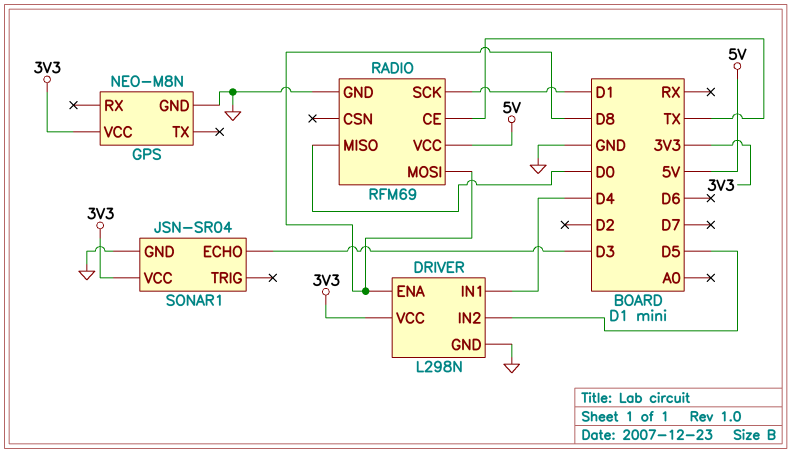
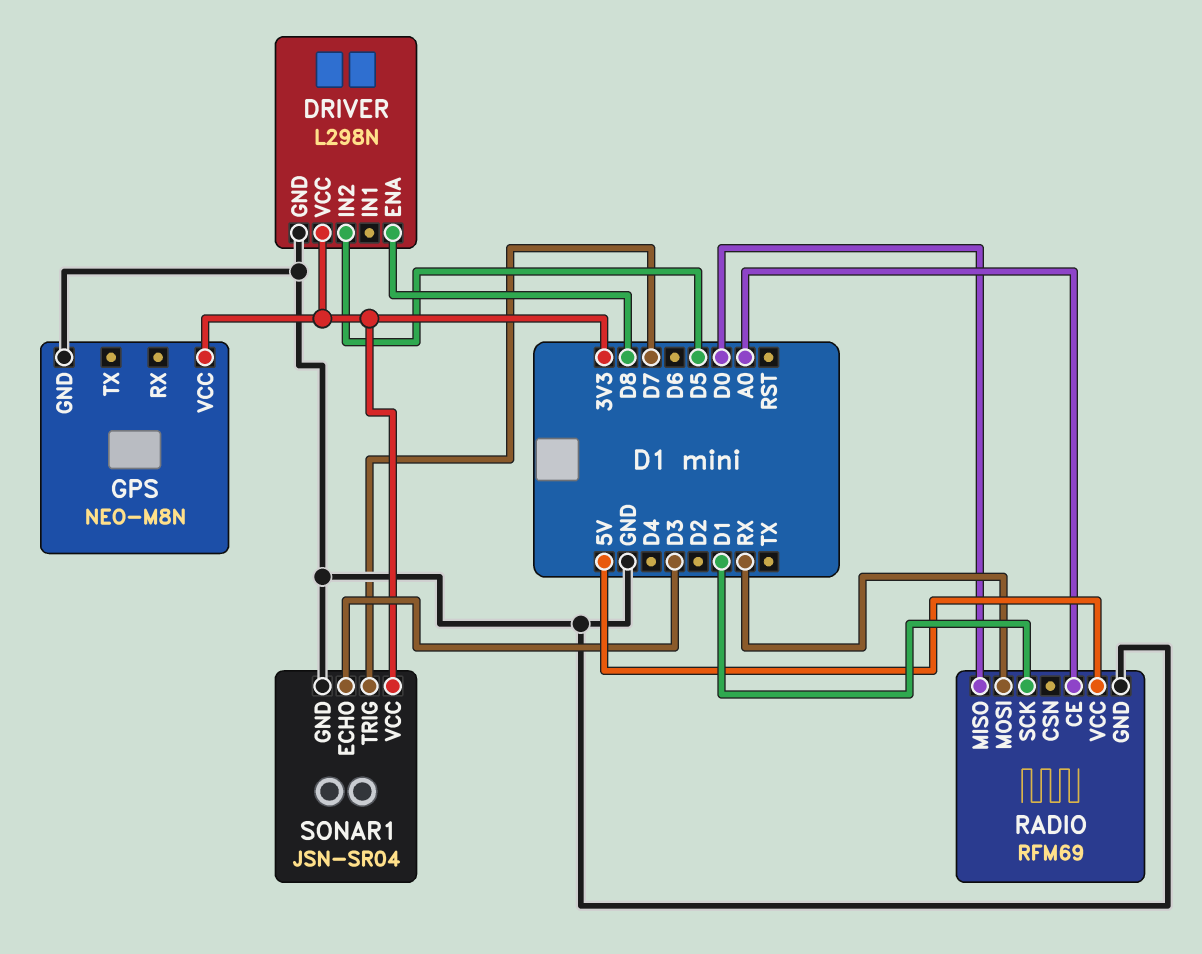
DRIVER pin IN1: D4 -> none
RADIO pin CE: TX -> A0
RADIO pin MOSI: D8 -> RX
SONAR1 pin TRIG: none -> D7

